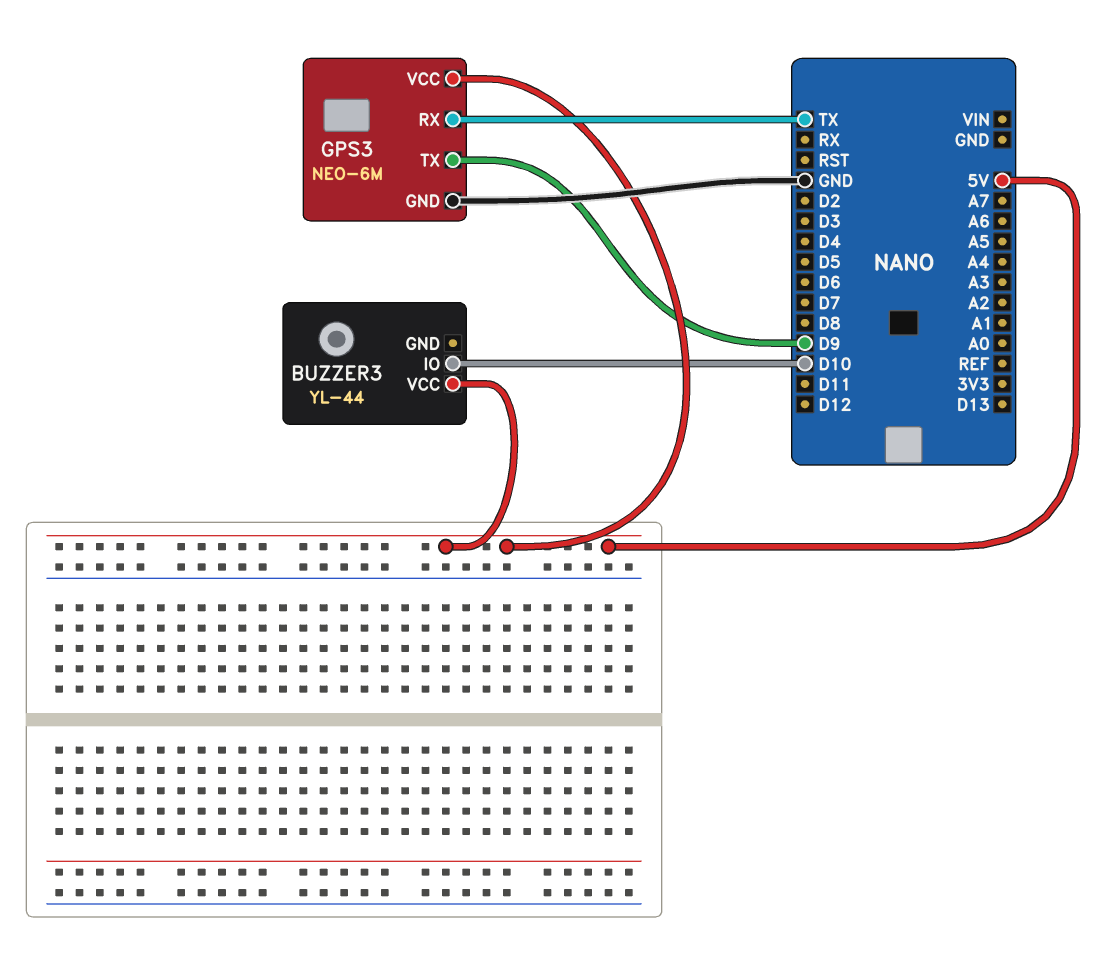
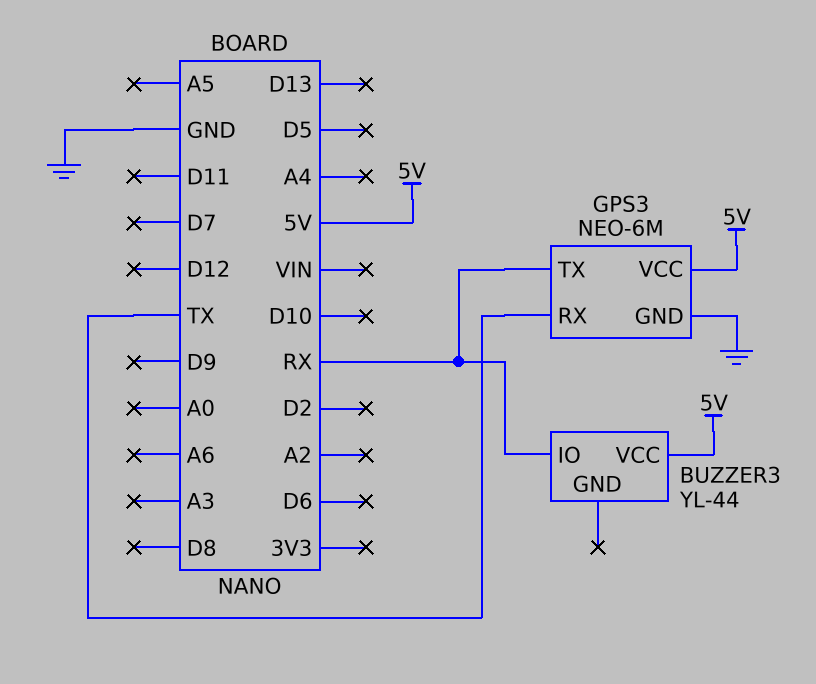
BUZZER3 pin IO: D10 -> RX
GPS3 pin TX: D9 -> RX

